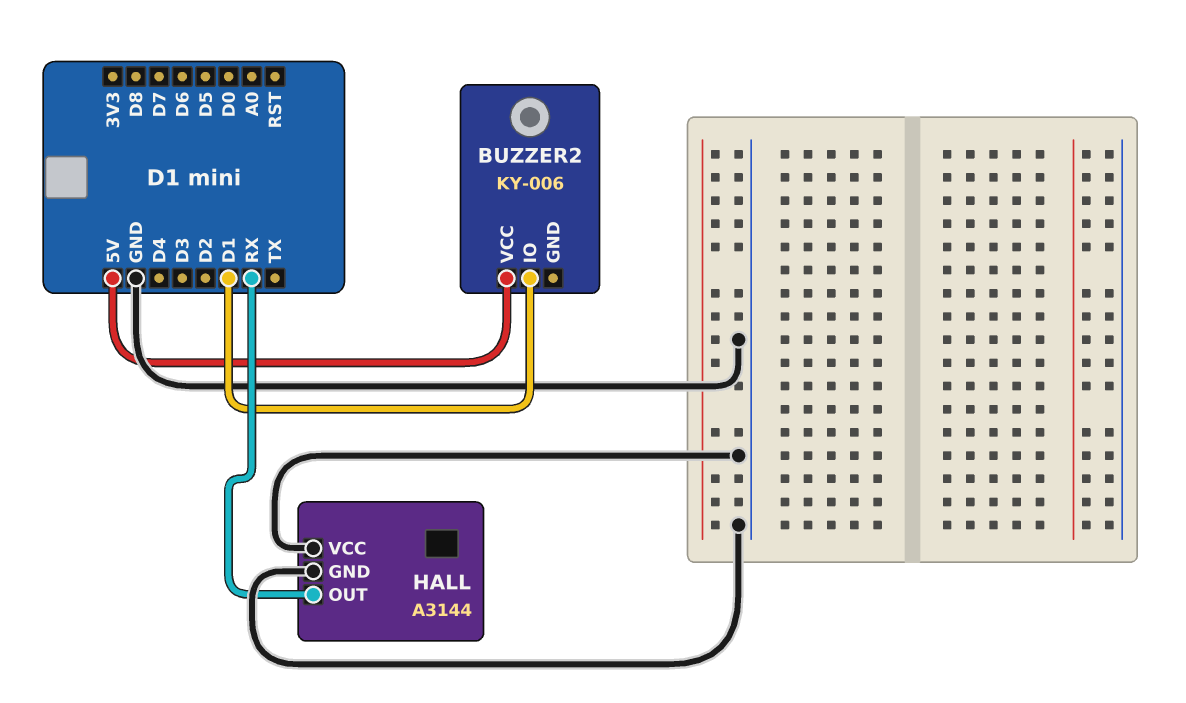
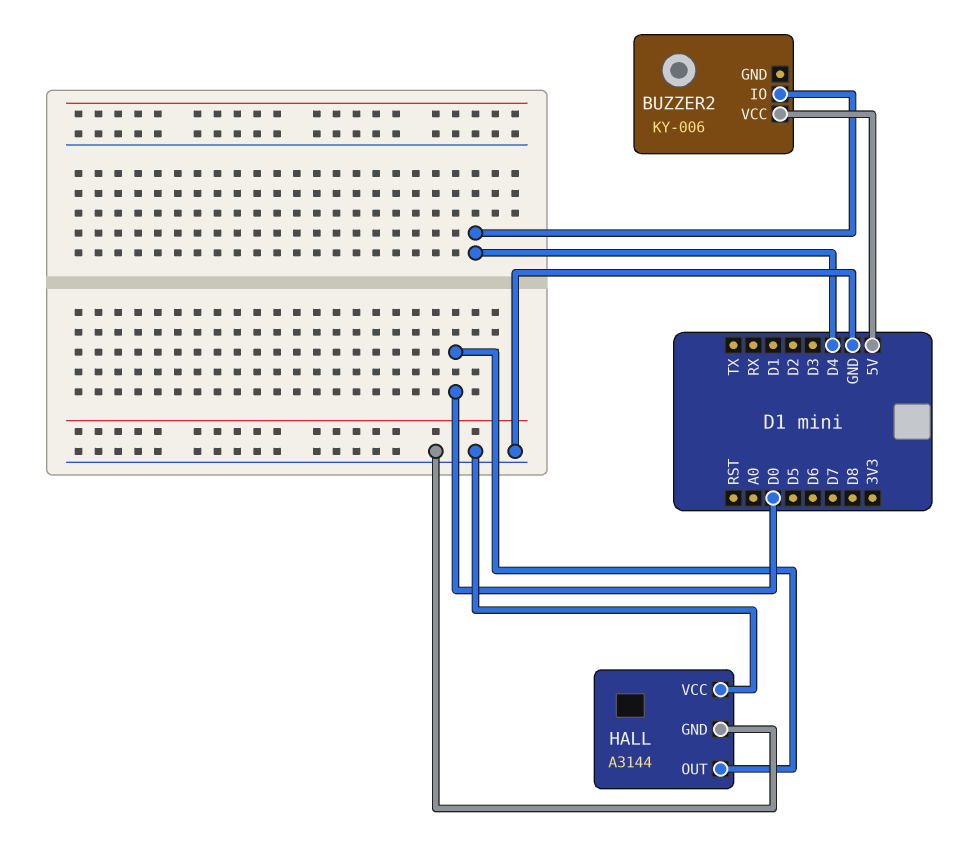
BUZZER2 pin IO: D1 -> D4
HALL pin OUT: RX -> D0

